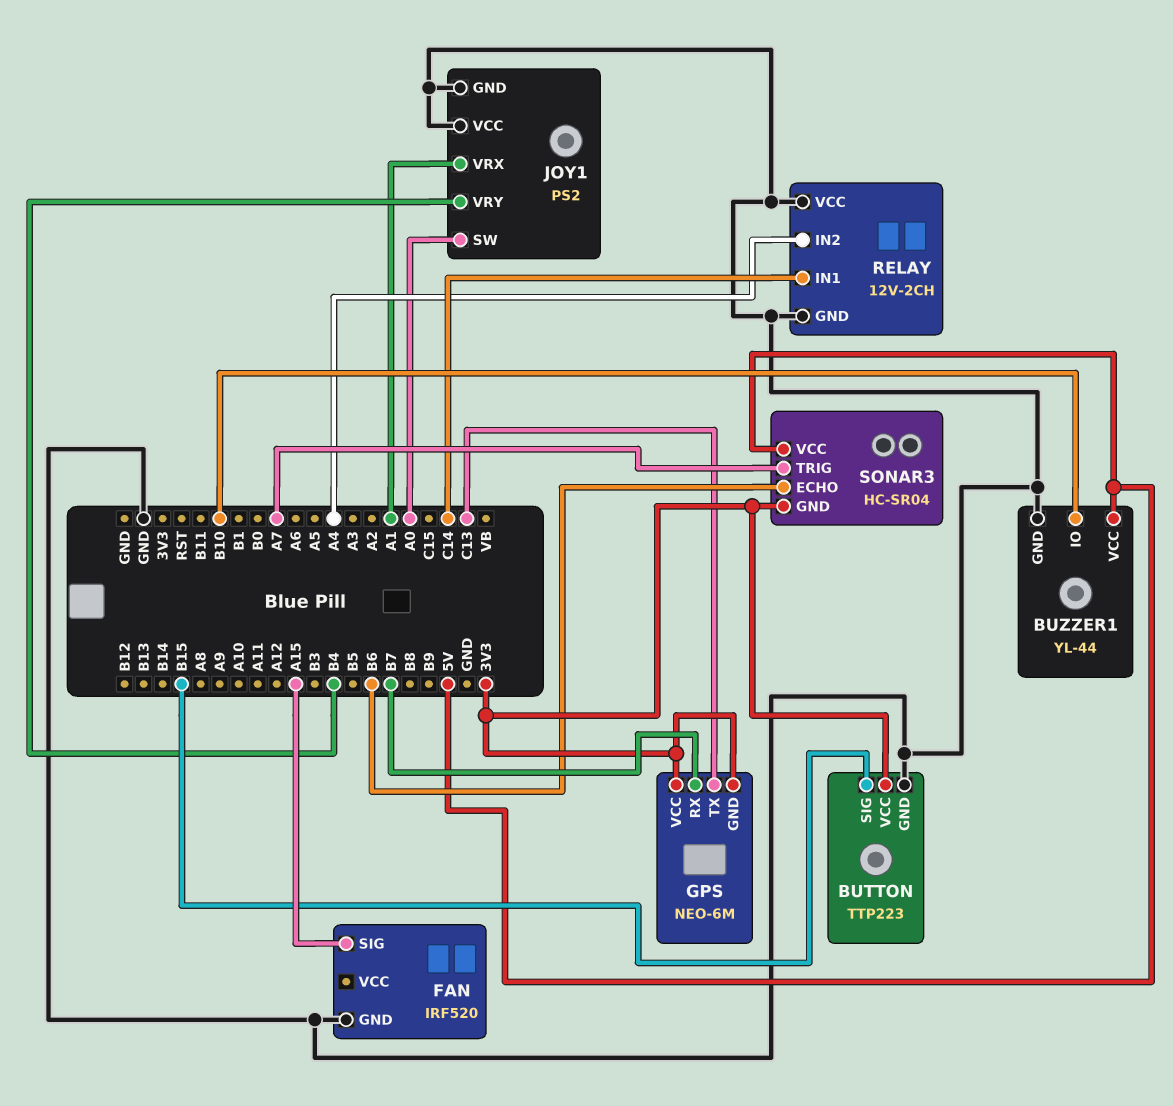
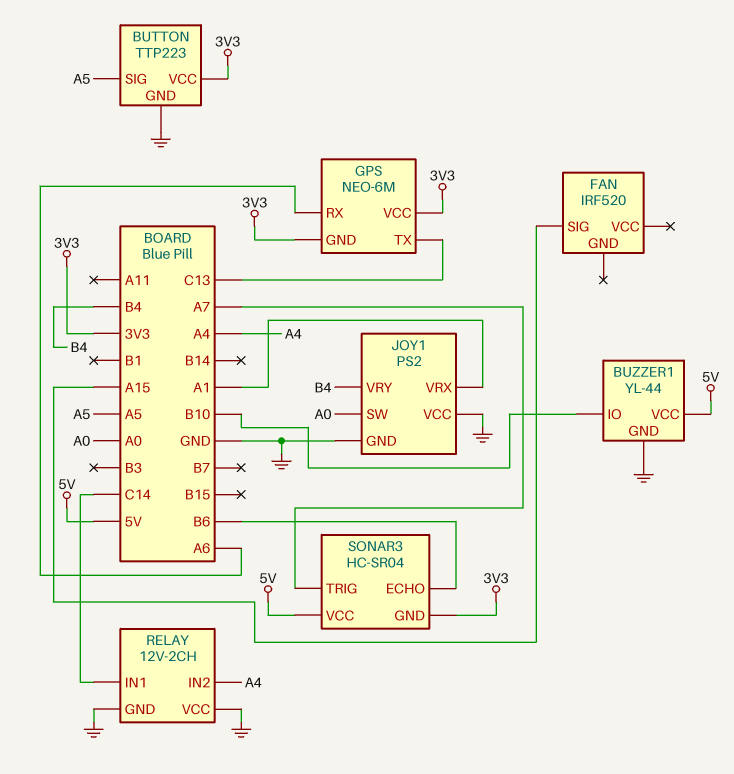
BUTTON pin SIG: B15 -> A5
FAN pin GND: GND -> none
GPS pin RX: B7 -> A6

